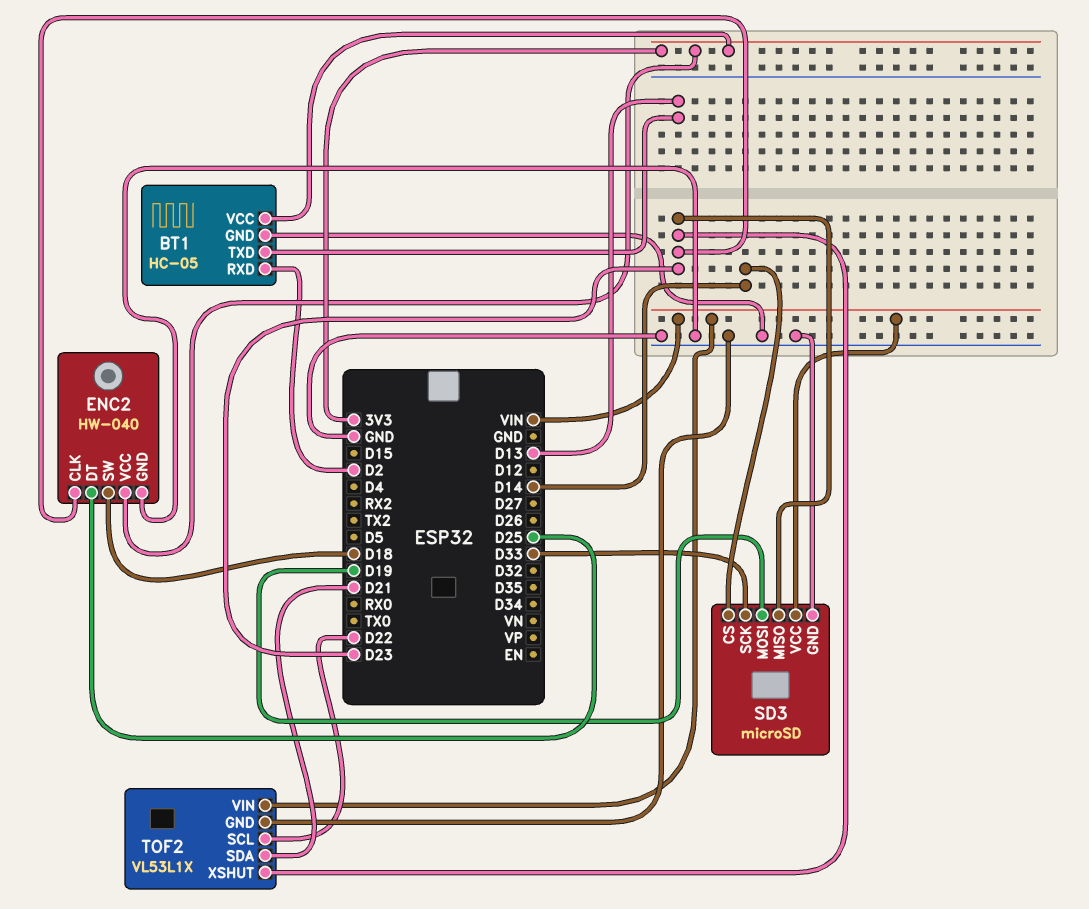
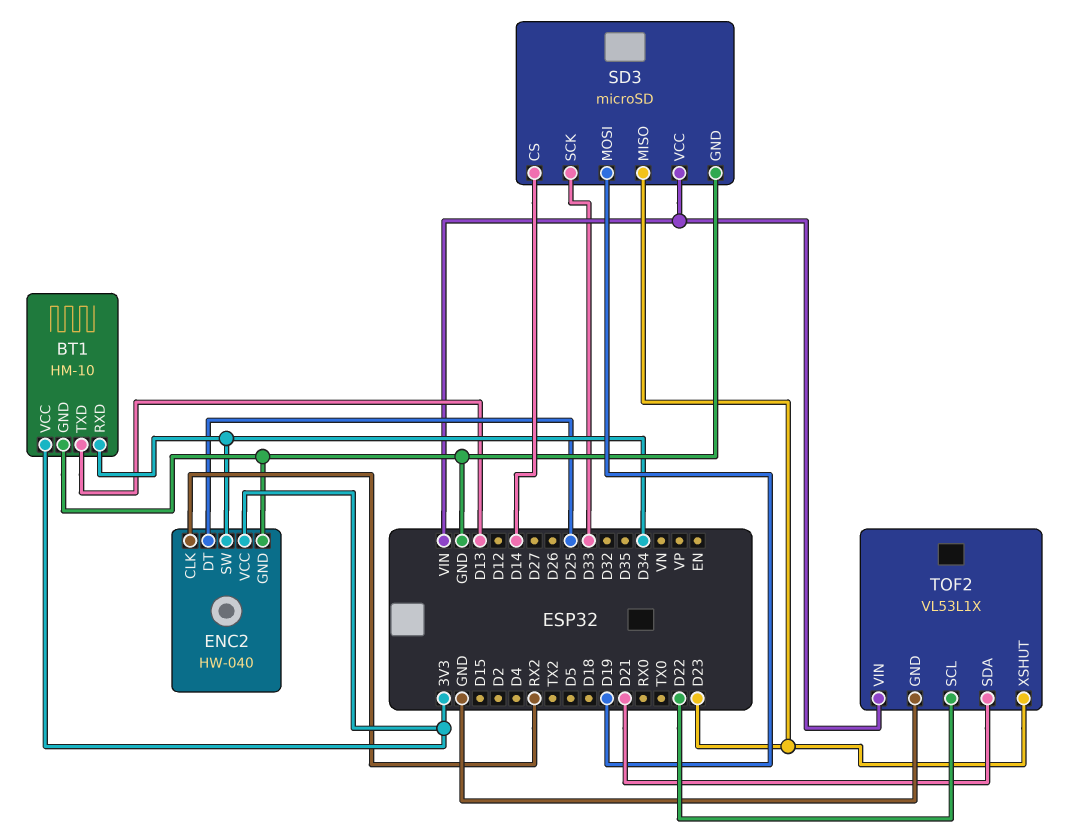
BT1: HC-05 -> HM-10
BT1 pin RXD: D2 -> D34
ENC2 pin CLK: D23 -> RX2
ENC2 pin SW: D18 -> D34

